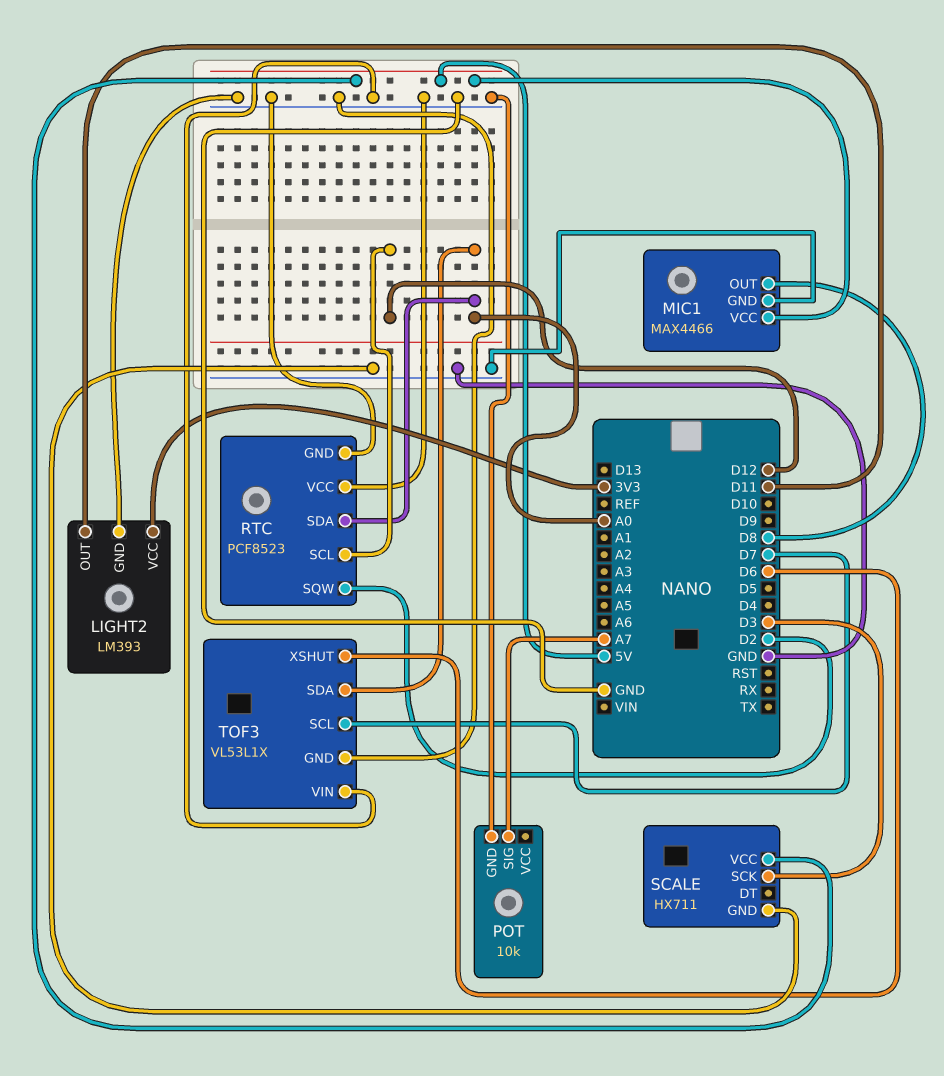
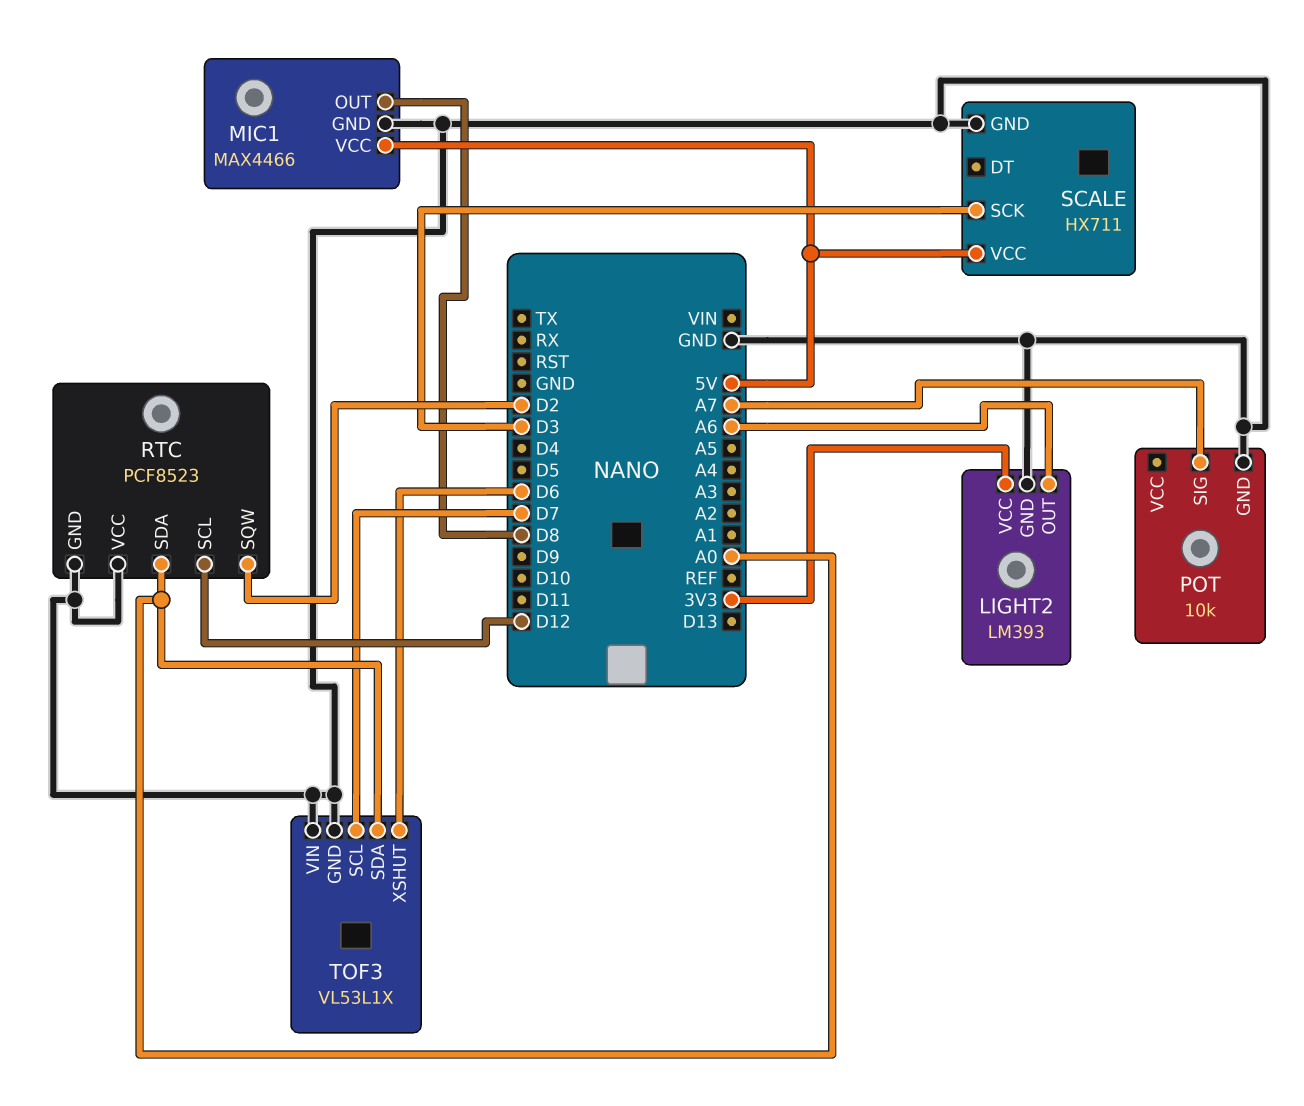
LIGHT2 pin OUT: D11 -> A6

